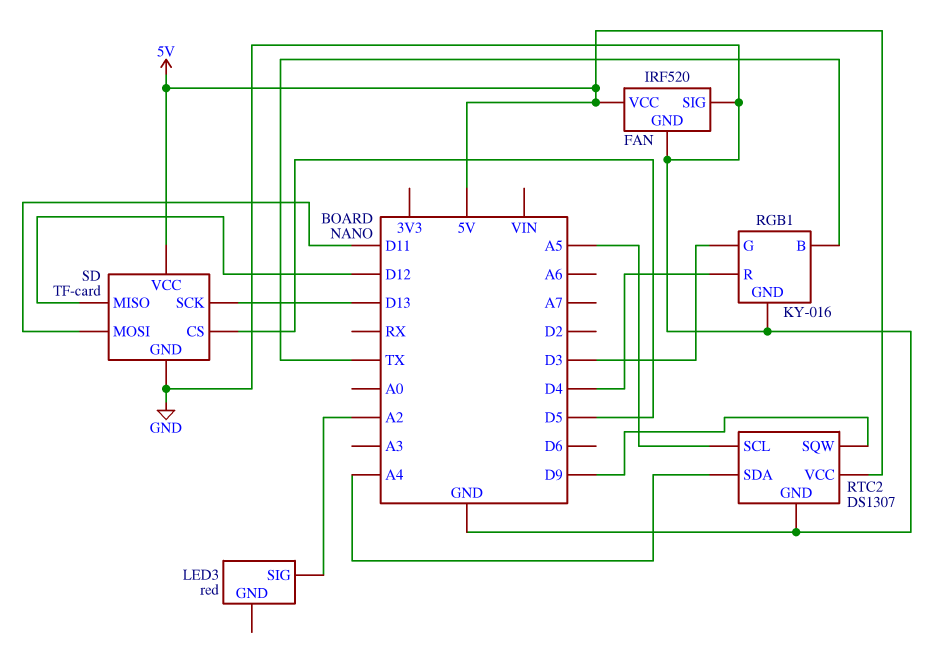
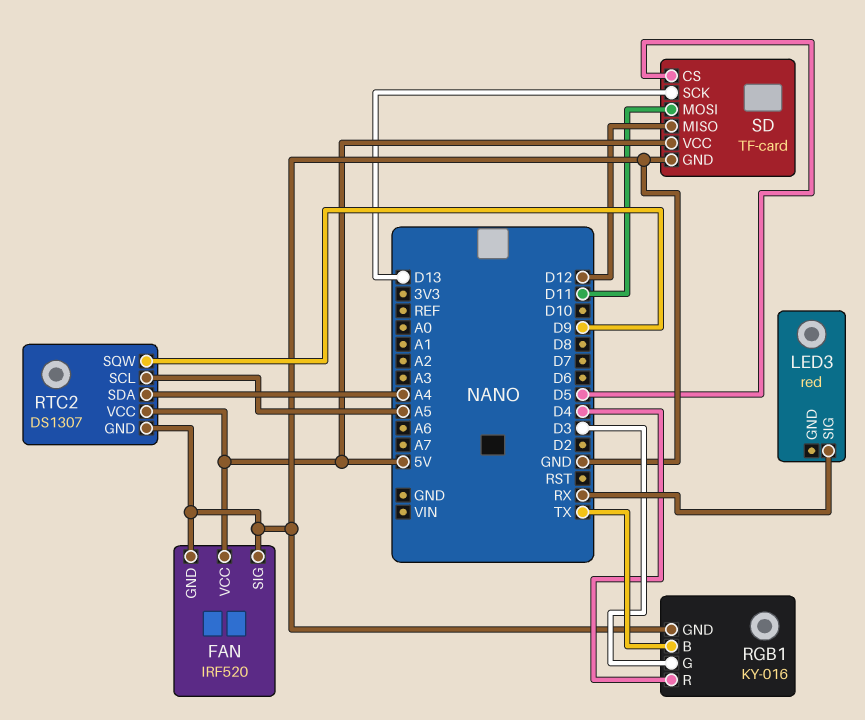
LED3 pin SIG: A2 -> RX

